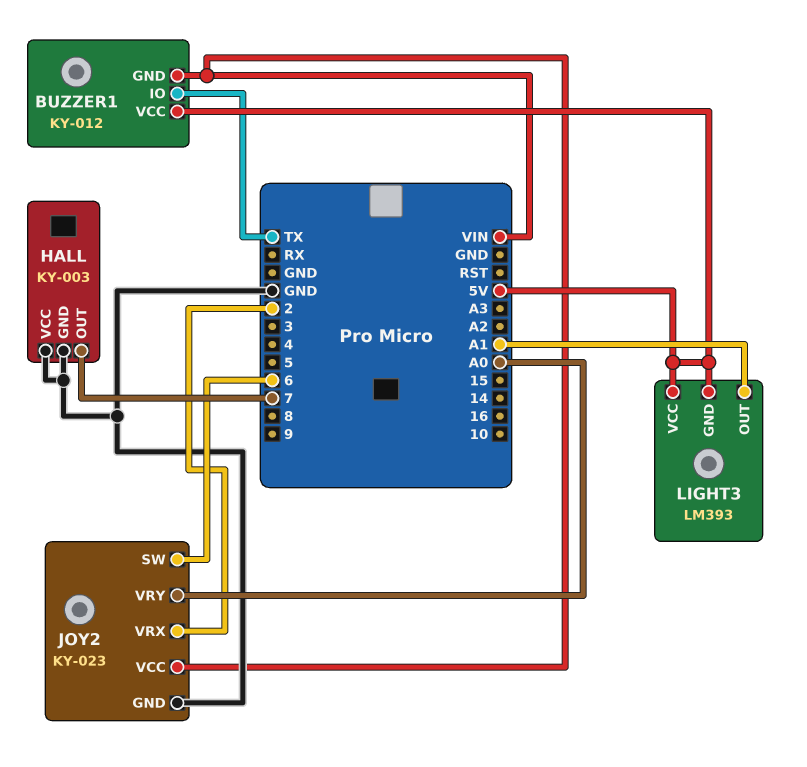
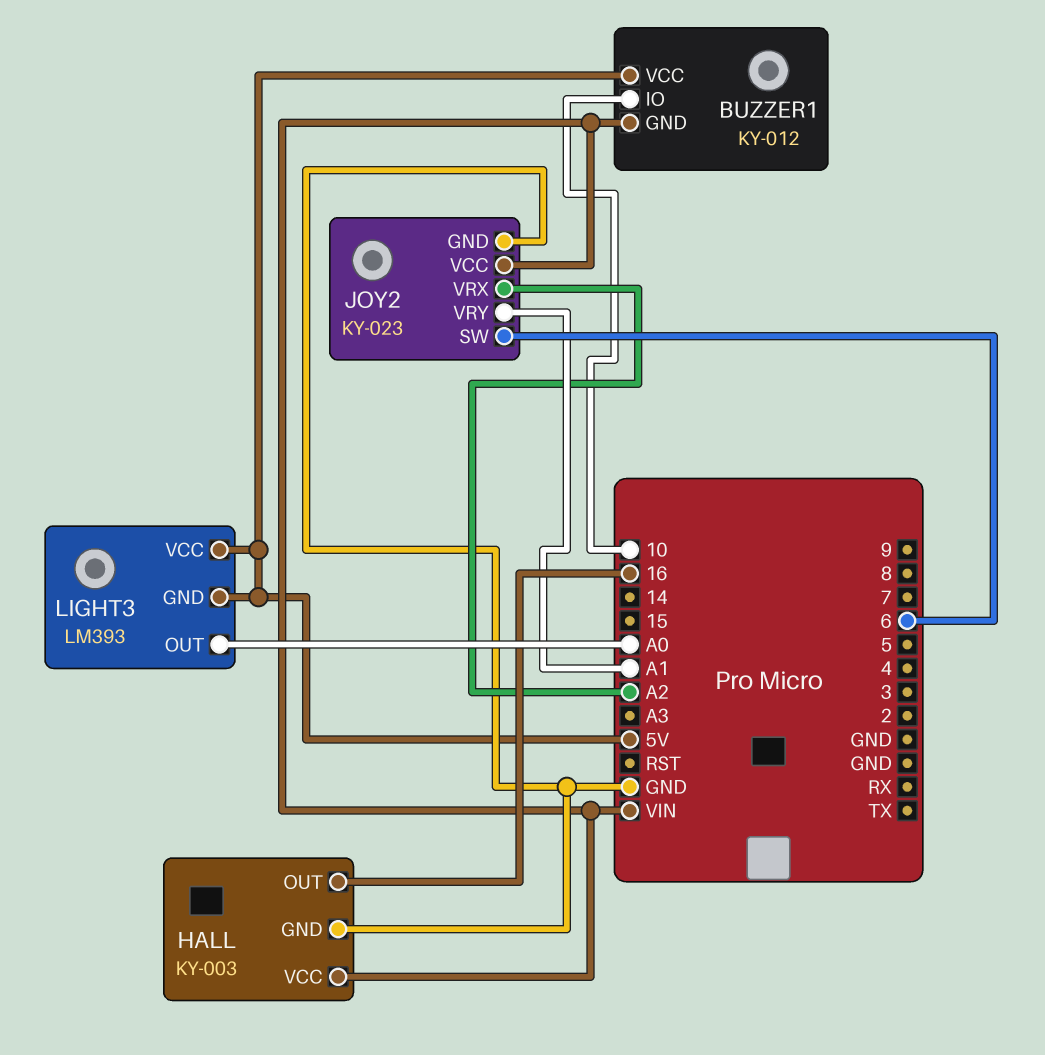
BUZZER1 pin IO: TX -> 10
HALL pin OUT: 7 -> 16
HALL pin VCC: GND -> VIN
JOY2 pin VRX: 2 -> A2
JOY2 pin VRY: A0 -> A1
LIGHT3 pin OUT: A1 -> A0

